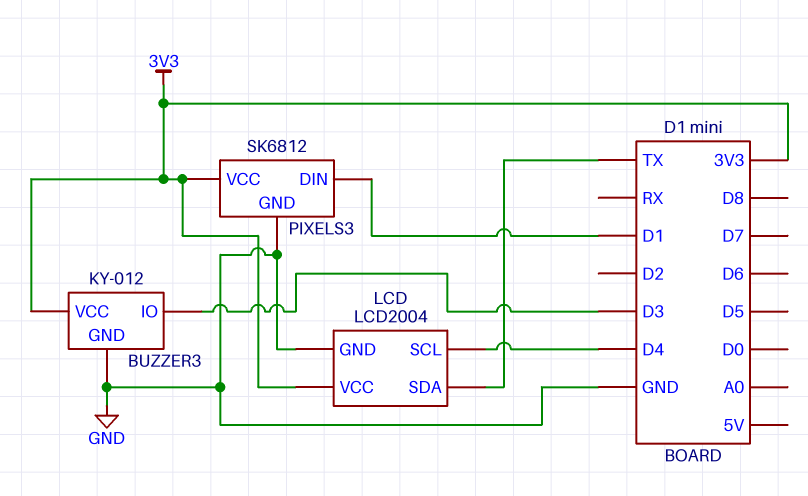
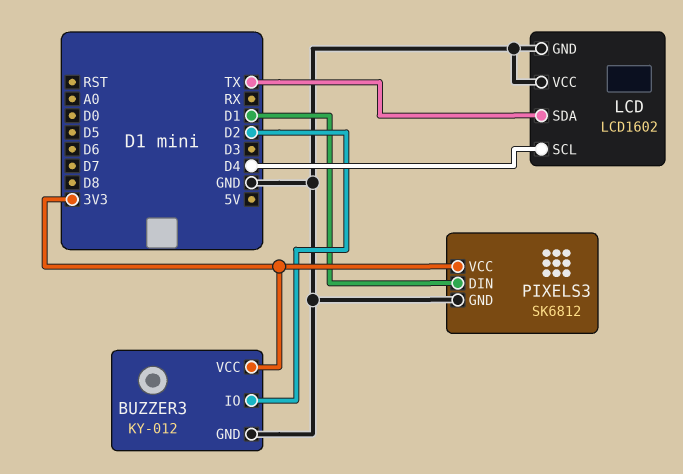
BUZZER3 pin IO: D3 -> D2
LCD: LCD2004 -> LCD1602
LCD pin VCC: 3V3 -> GND

